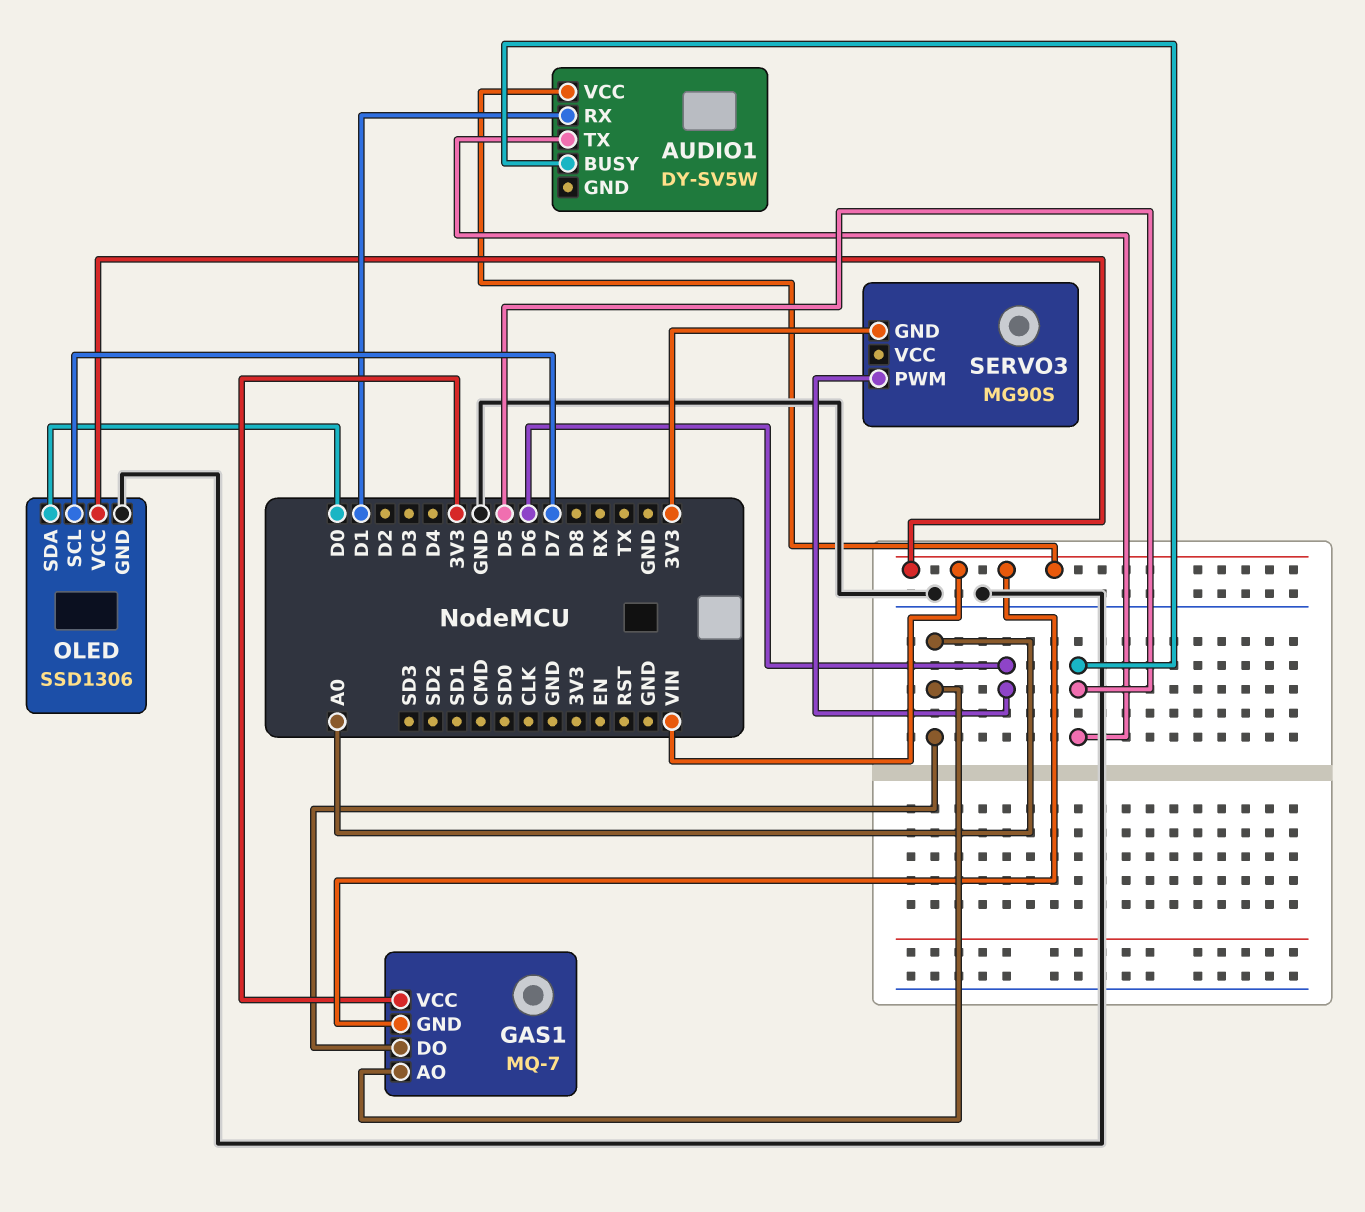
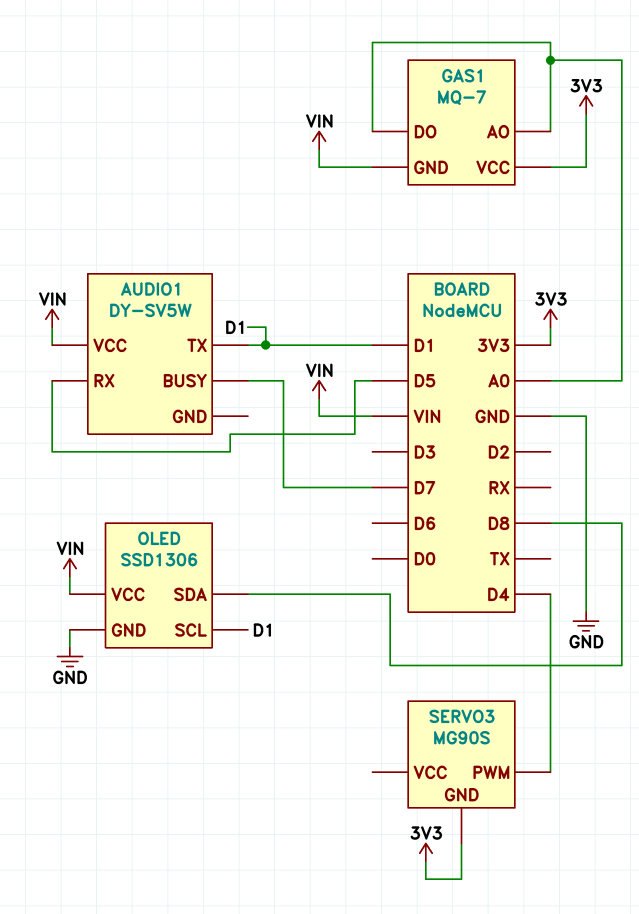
AUDIO1 pin BUSY: D5 -> D7
AUDIO1 pin RX: D1 -> D5
AUDIO1 pin TX: D5 -> D1
OLED pin SCL: D7 -> D1
OLED pin SDA: D0 -> D8
SERVO3 pin PWM: D6 -> D4

